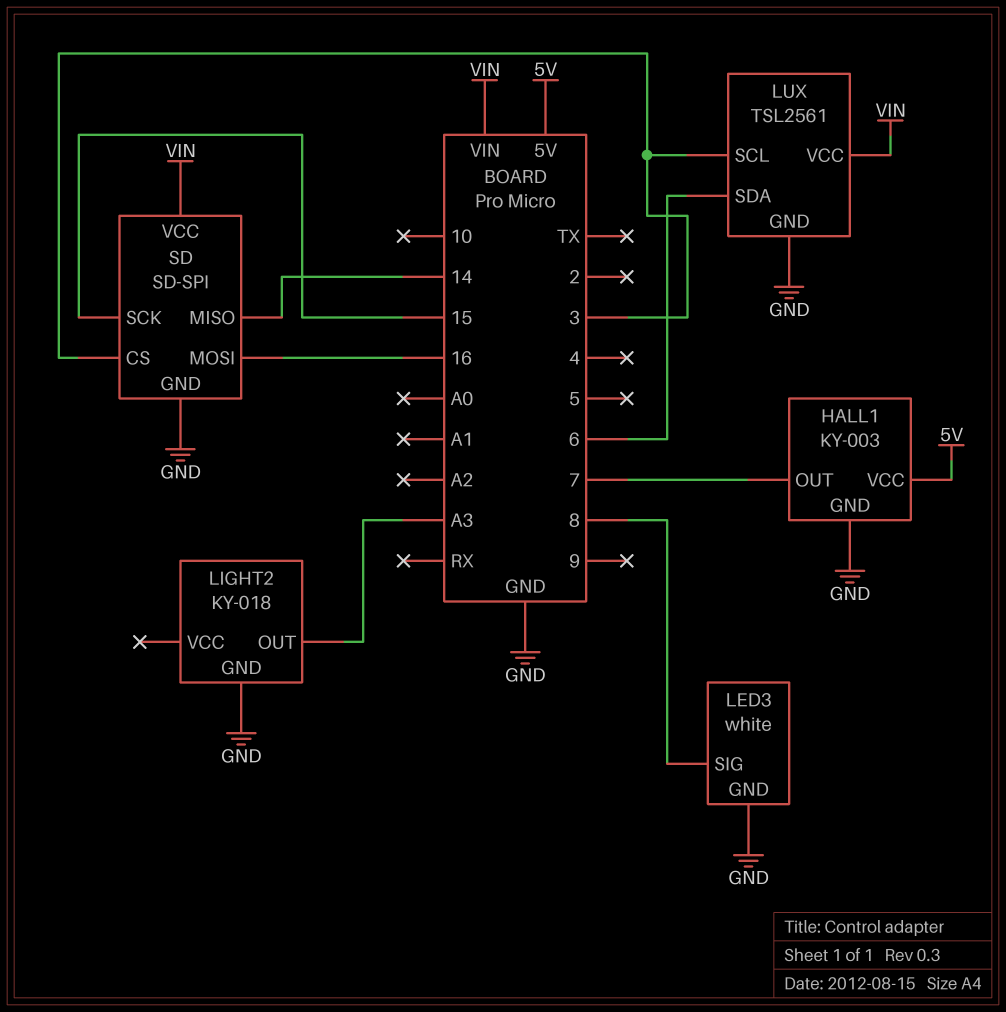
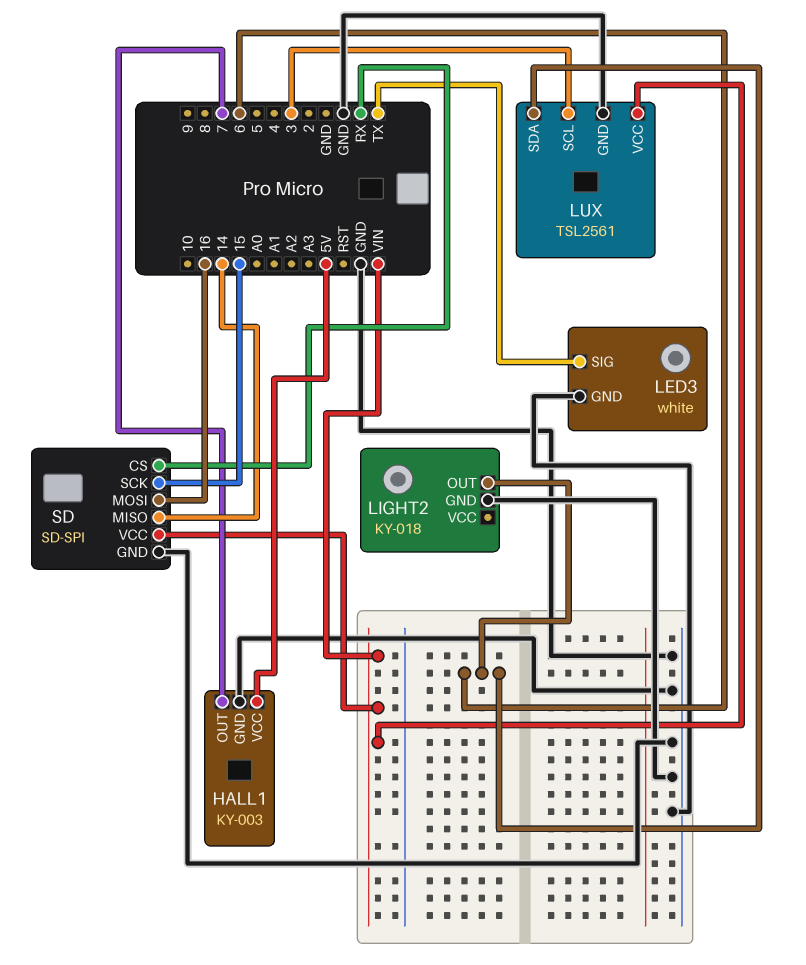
LED3 pin SIG: 8 -> TX
LIGHT2 pin OUT: A3 -> 6
SD pin CS: 3 -> RX

